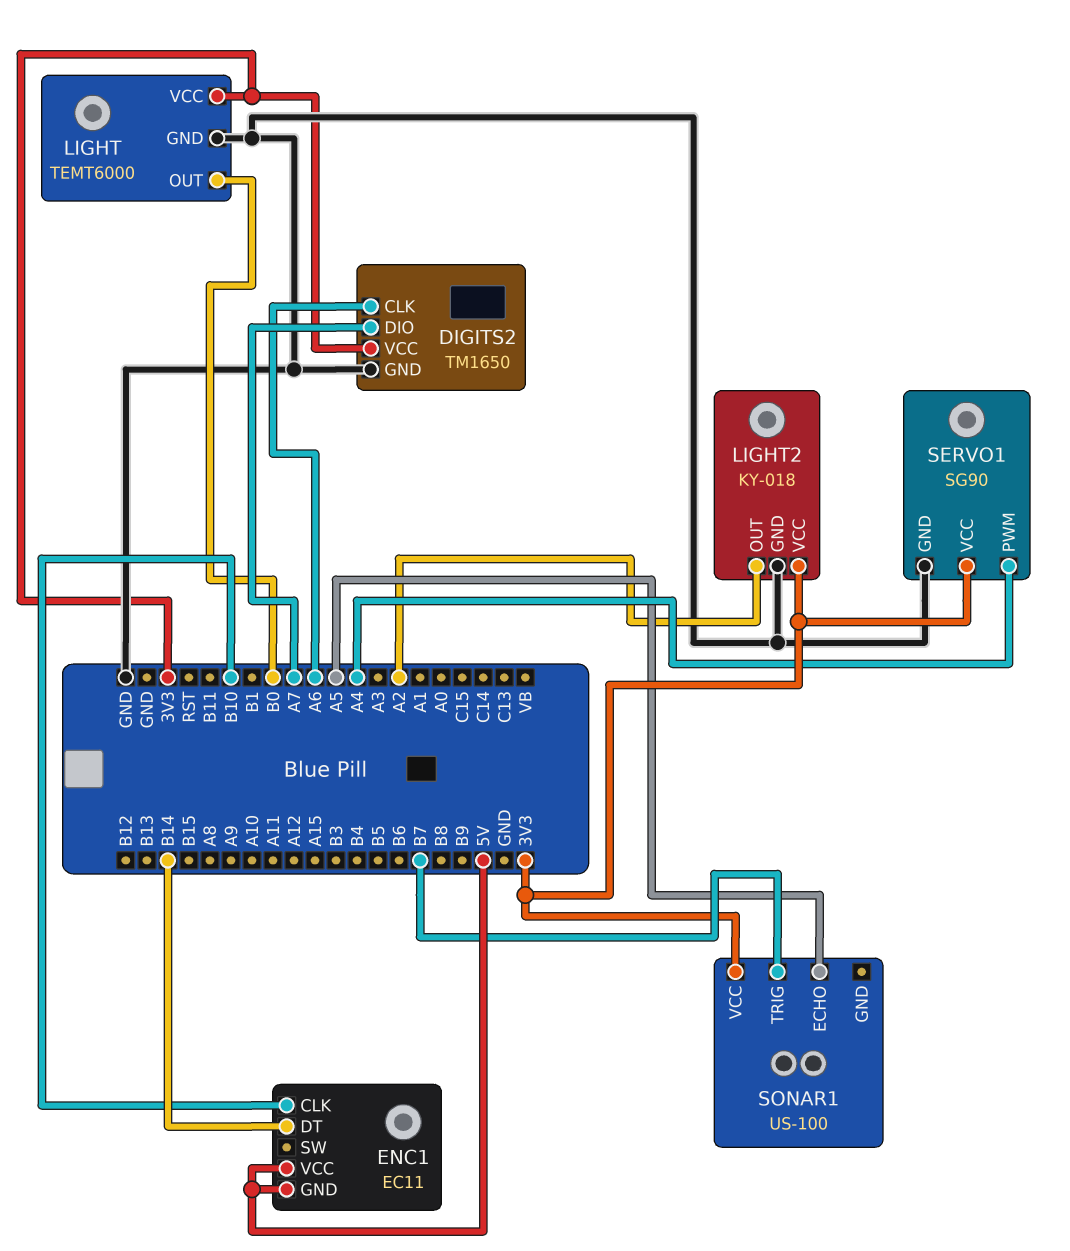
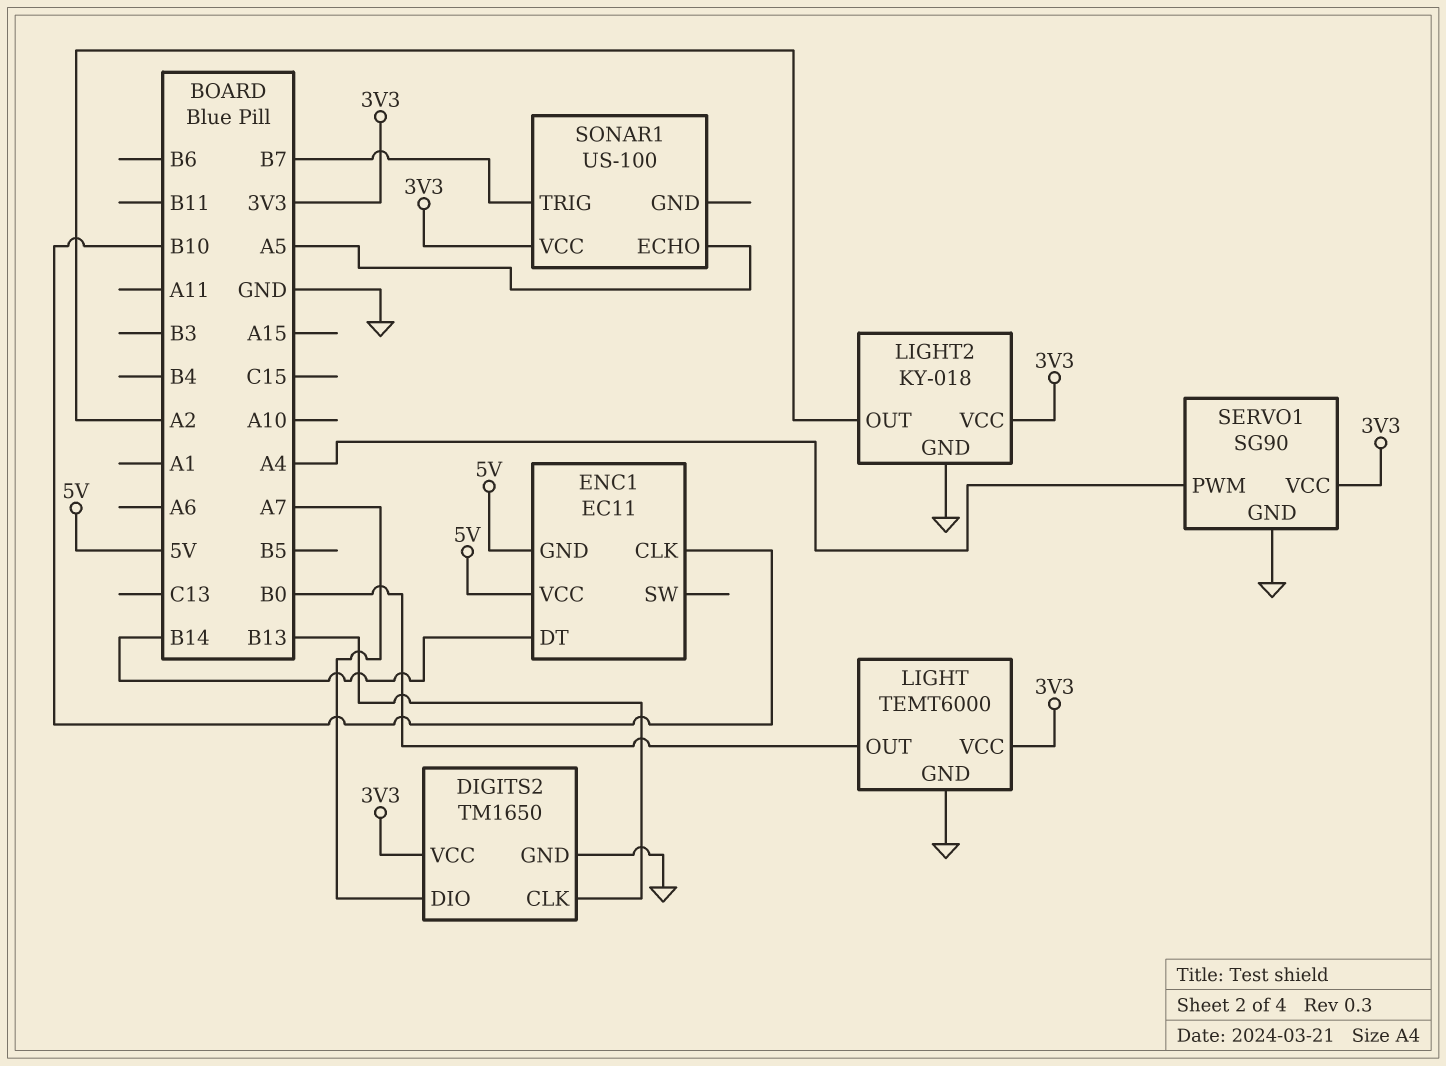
DIGITS2 pin CLK: A6 -> B13

